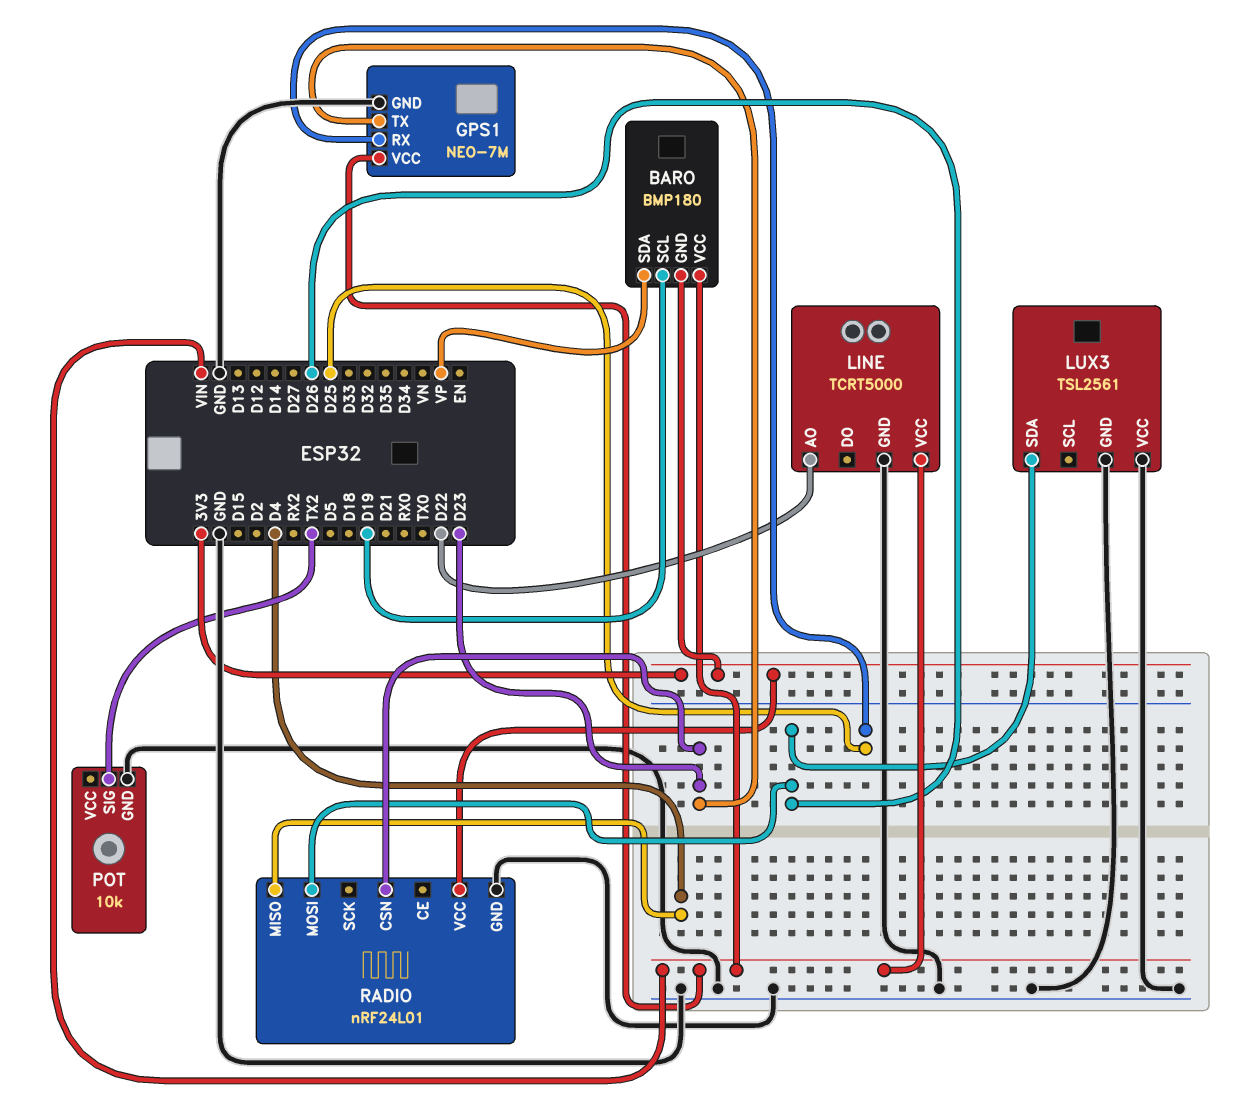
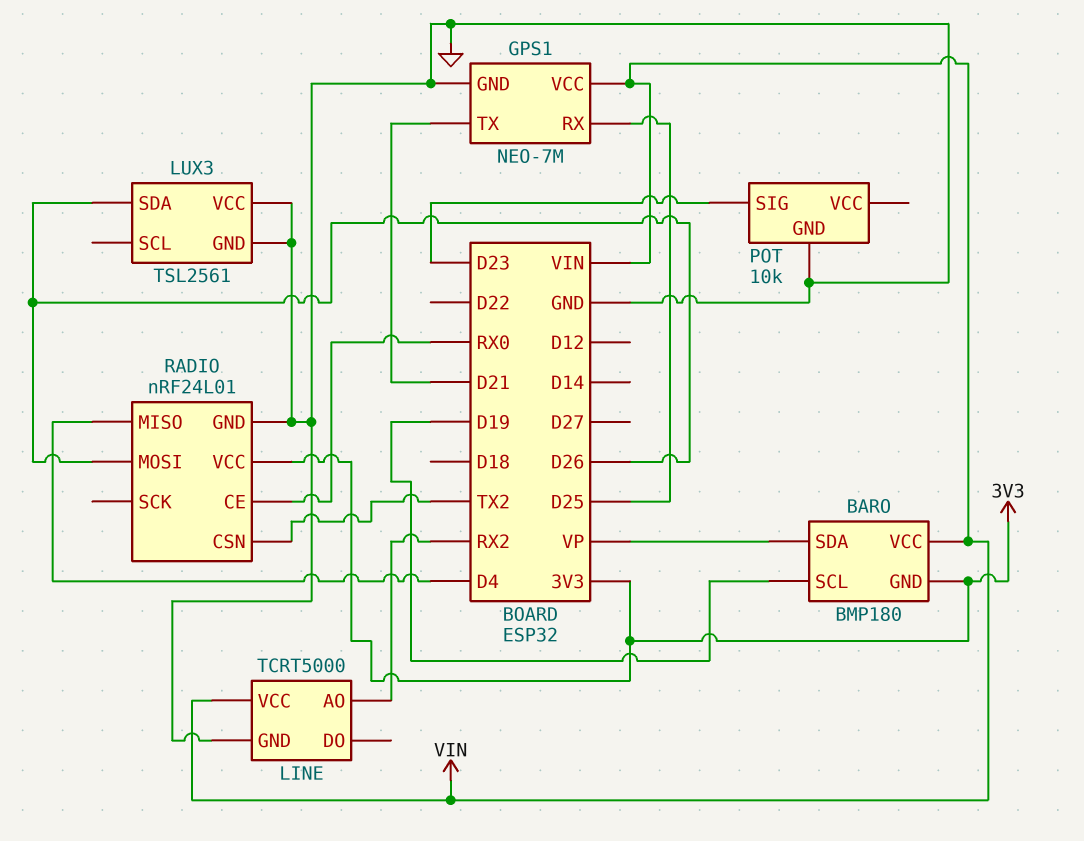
GPS1 pin TX: D23 -> D21
LINE pin AO: D22 -> RX2
POT pin SIG: TX2 -> D23
RADIO pin CE: none -> RX0
RADIO pin CSN: D23 -> TX2

